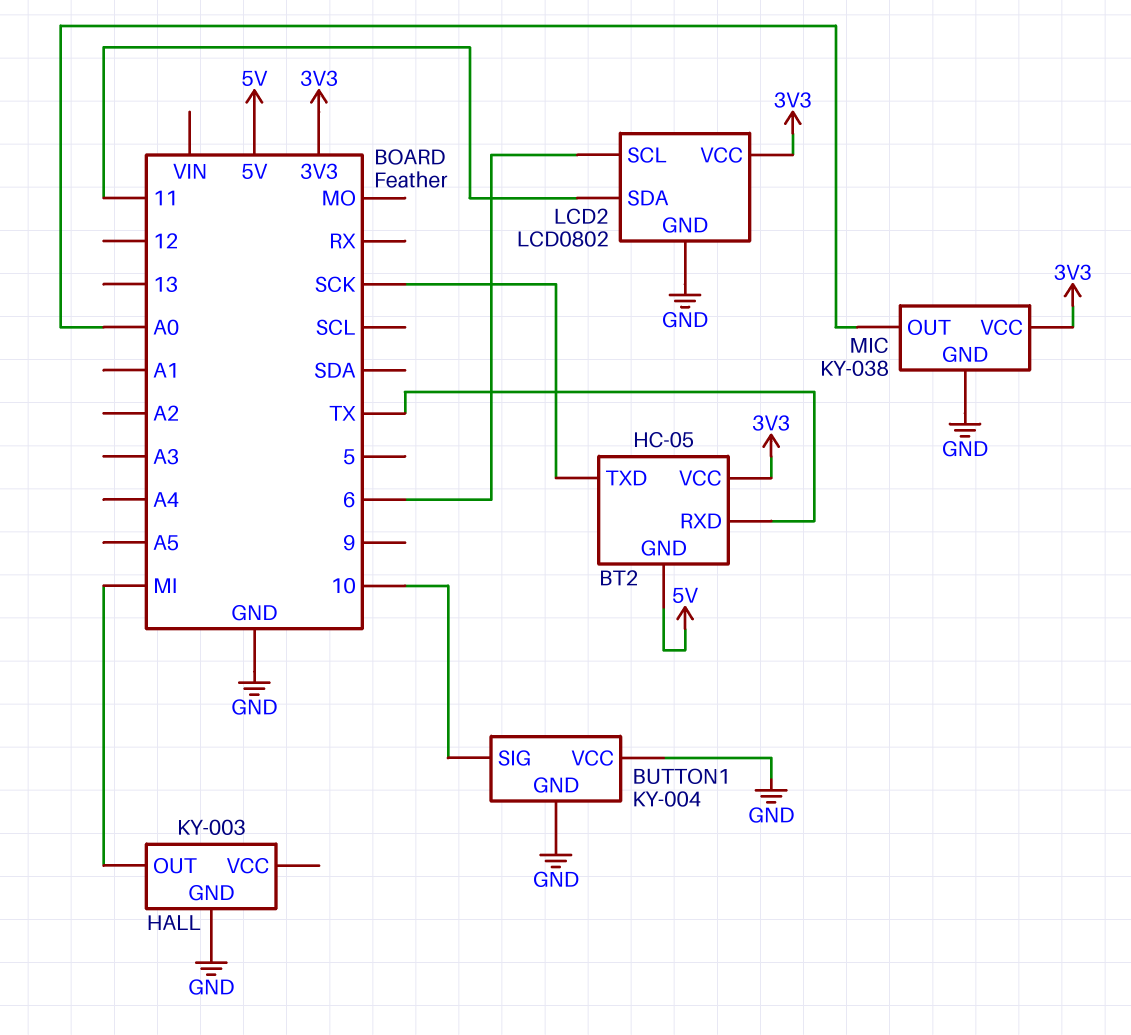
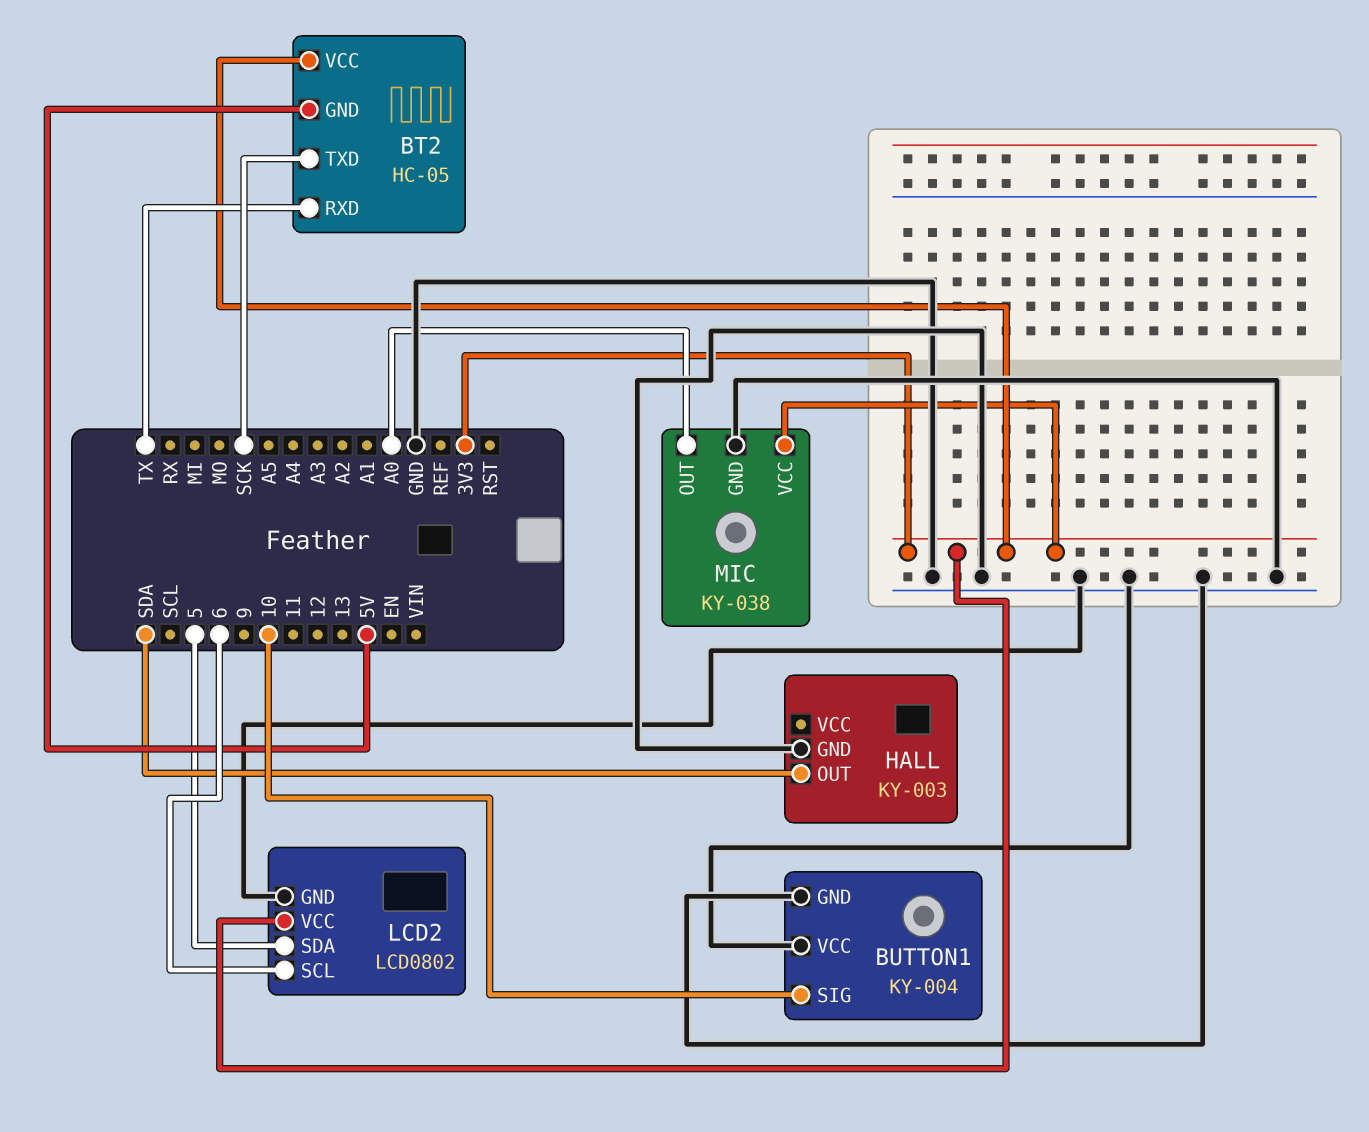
HALL pin OUT: MI -> SDA
LCD2 pin SDA: 11 -> 5

